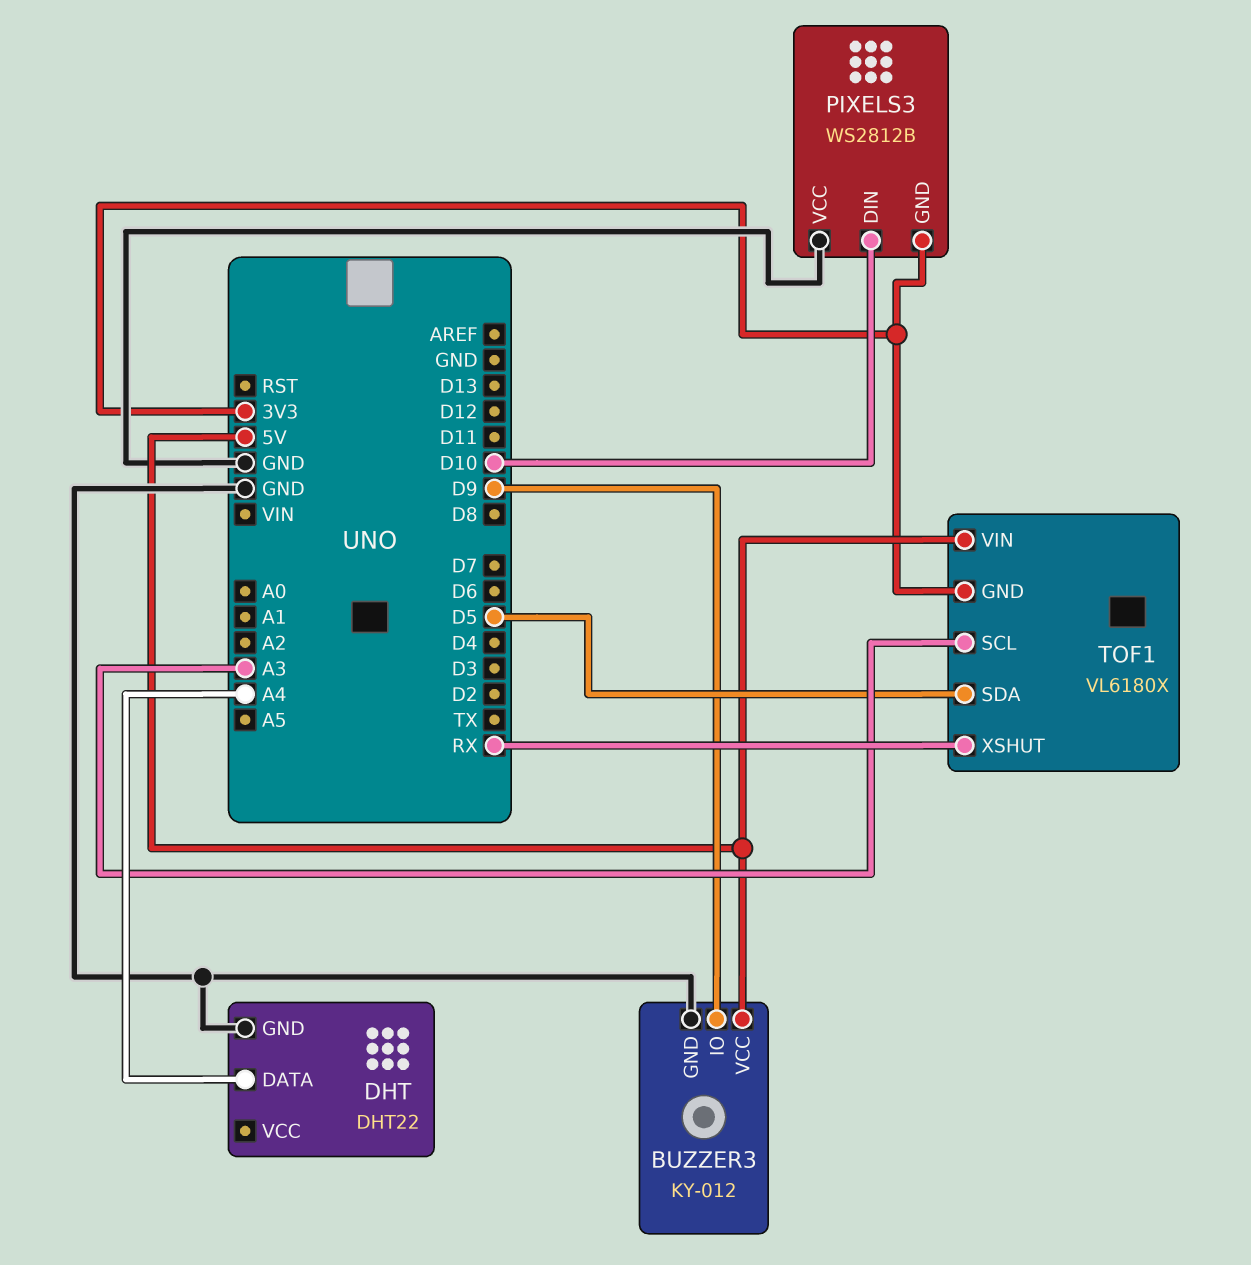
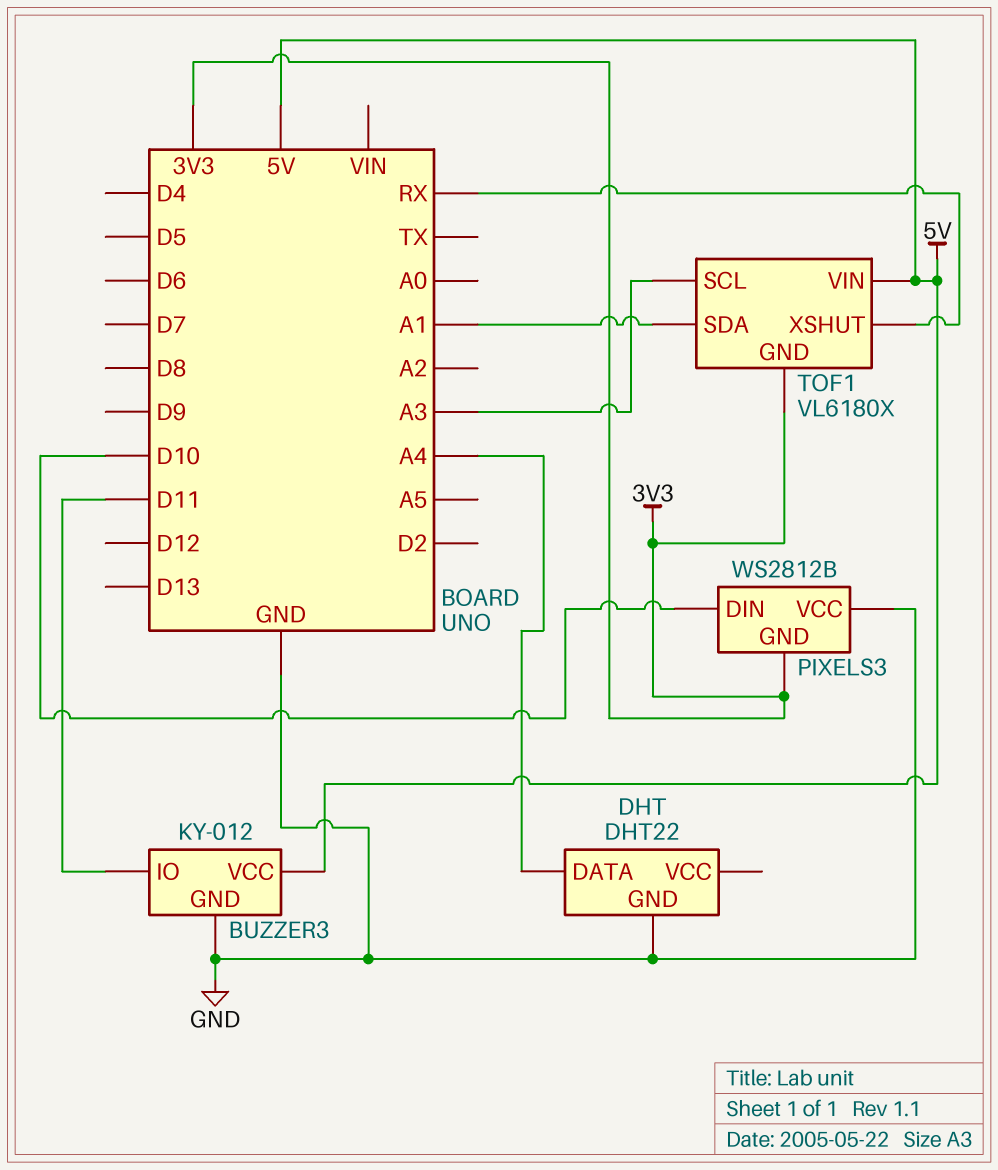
BUZZER3 pin IO: D9 -> D11
TOF1 pin SDA: D5 -> A1

